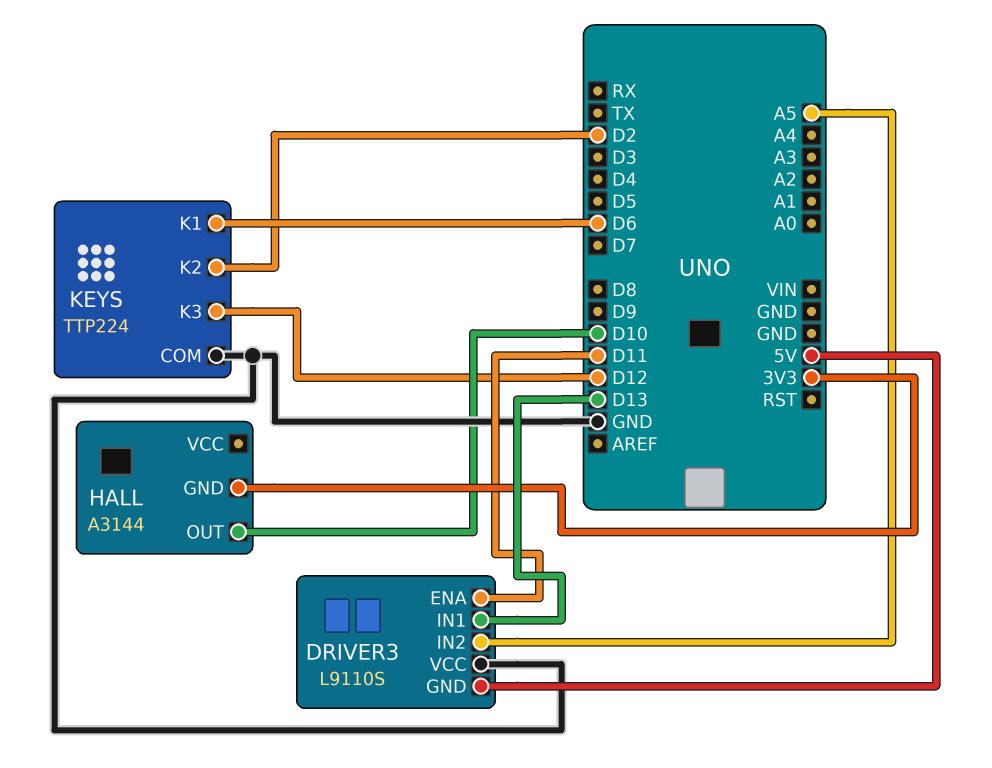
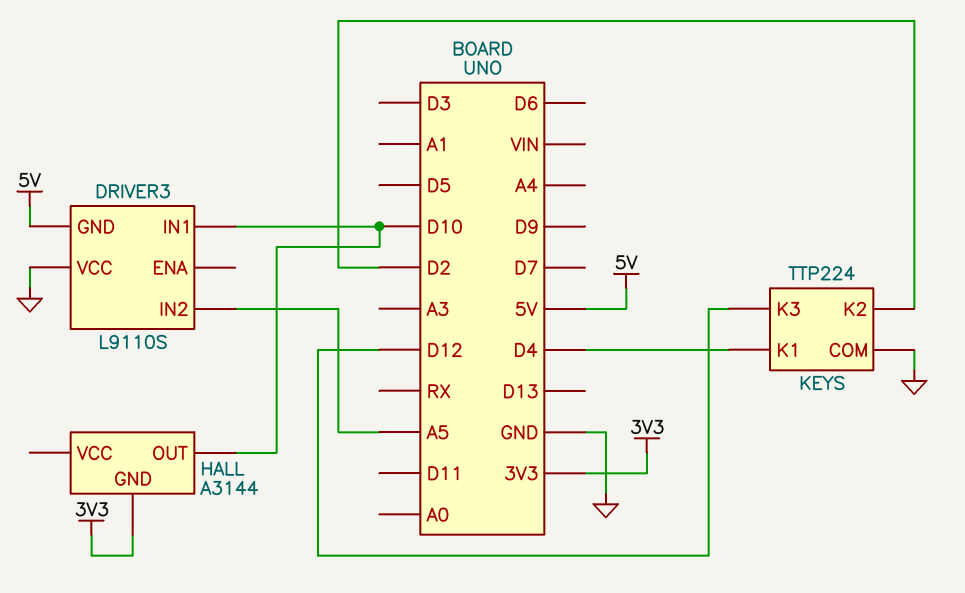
DRIVER3 pin ENA: D11 -> none
DRIVER3 pin IN1: D13 -> D10
KEYS pin K1: D6 -> D4

